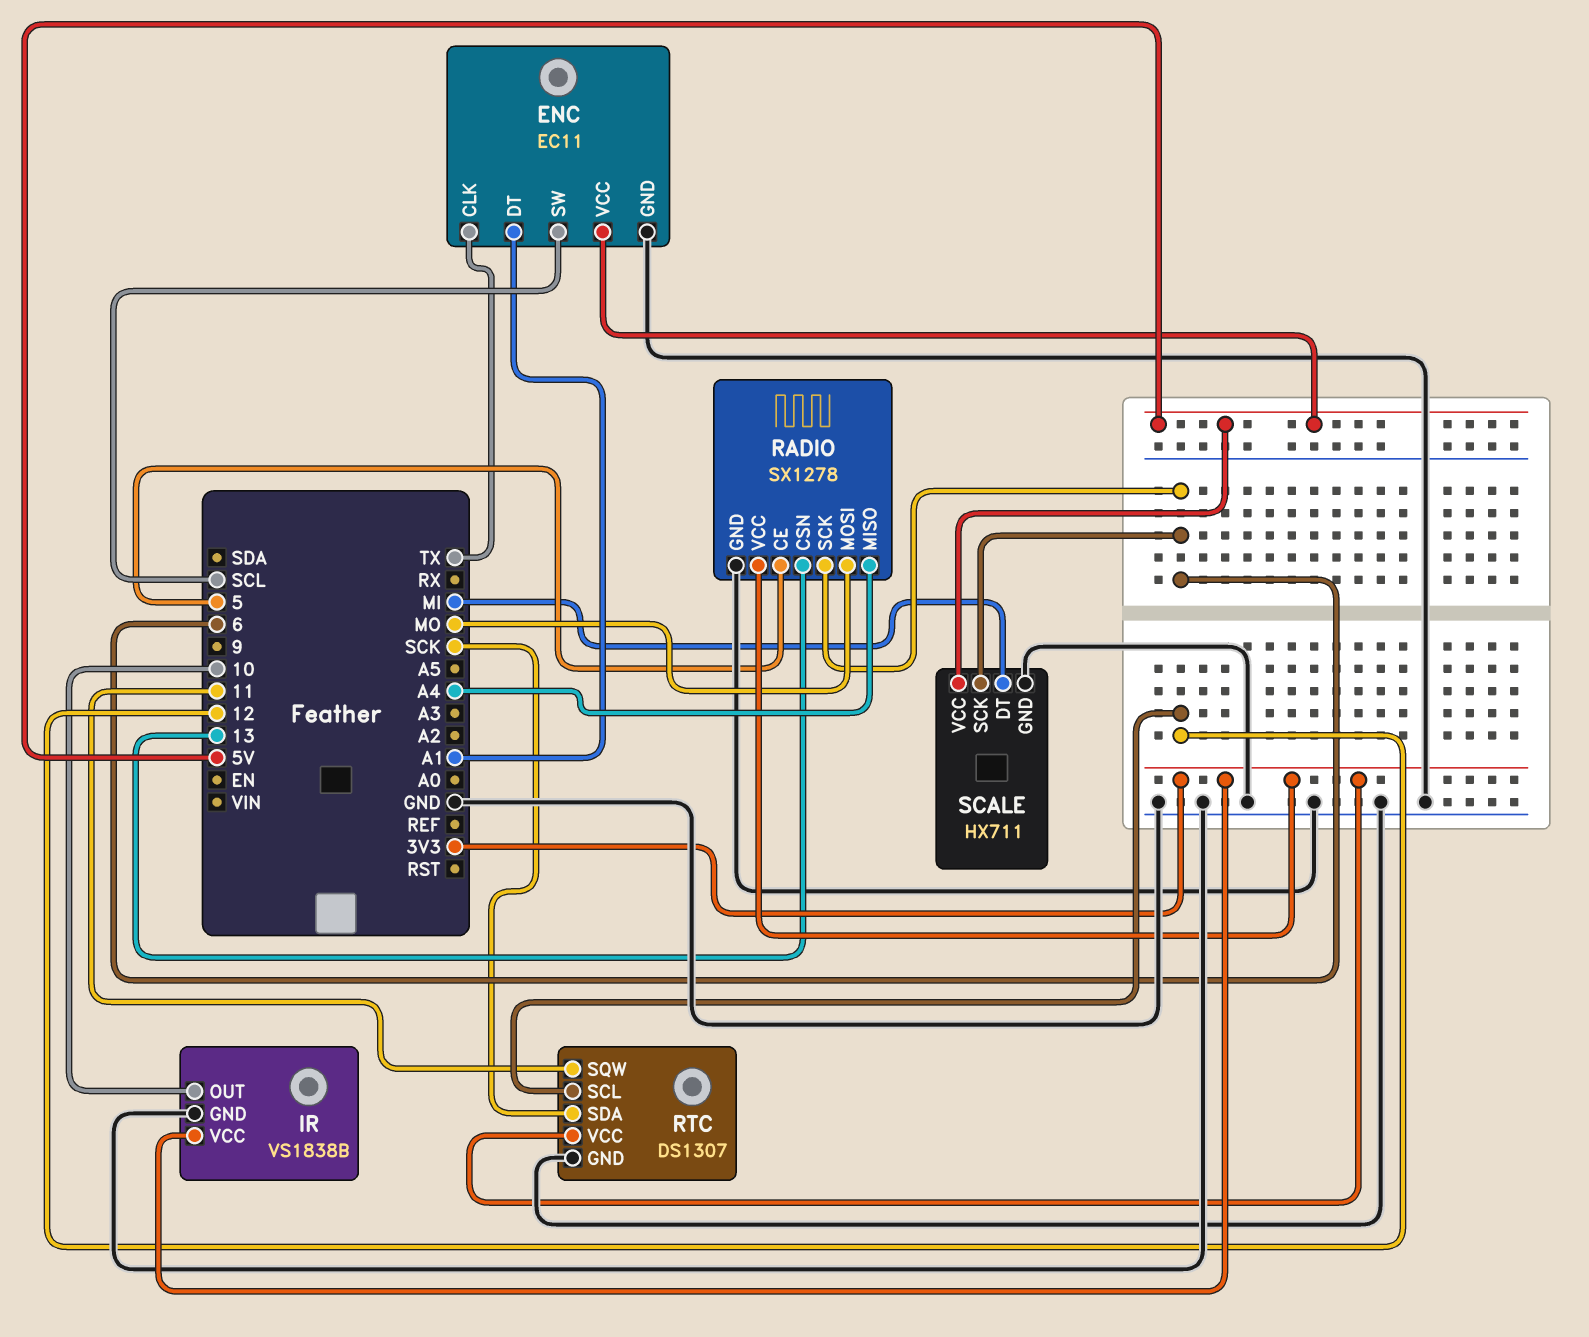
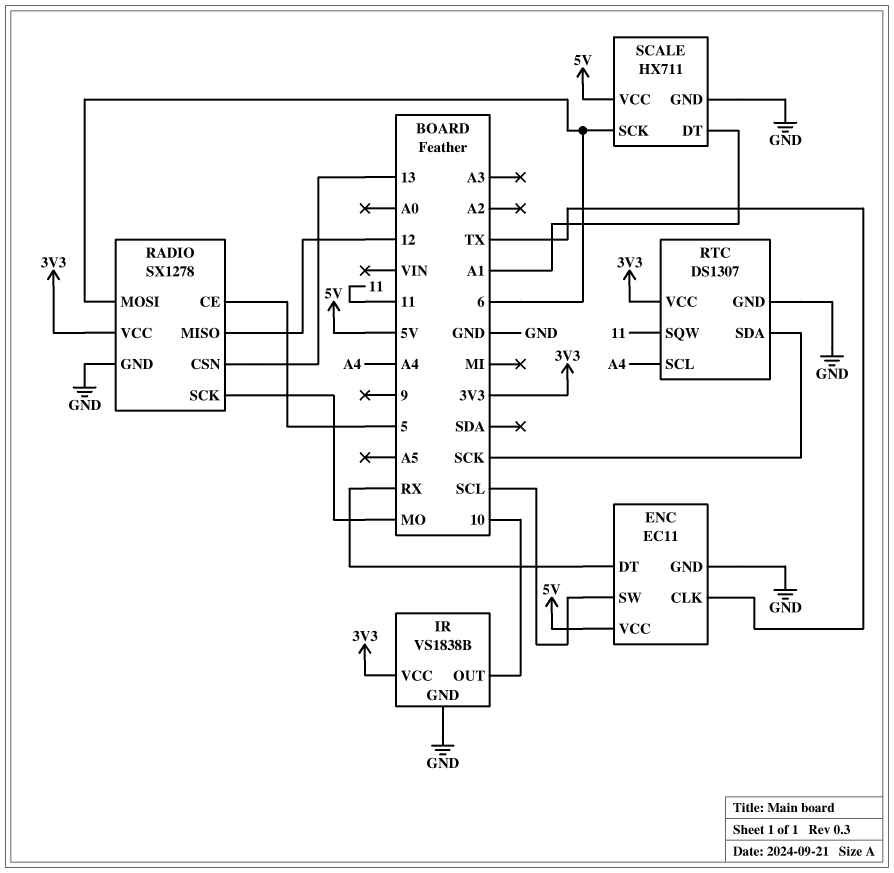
ENC pin DT: A1 -> RX
RADIO pin MISO: A4 -> 12
RADIO pin MOSI: MO -> 6
RADIO pin SCK: 6 -> MO
RTC pin SCL: 12 -> A4
SCALE pin DT: MI -> A1

